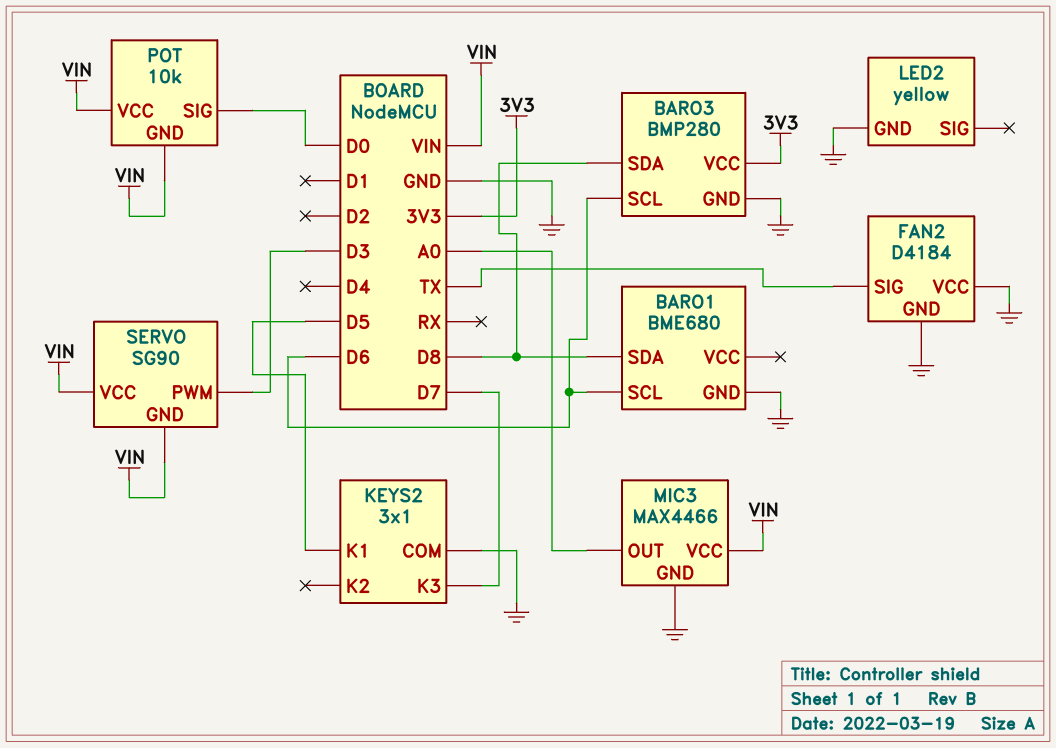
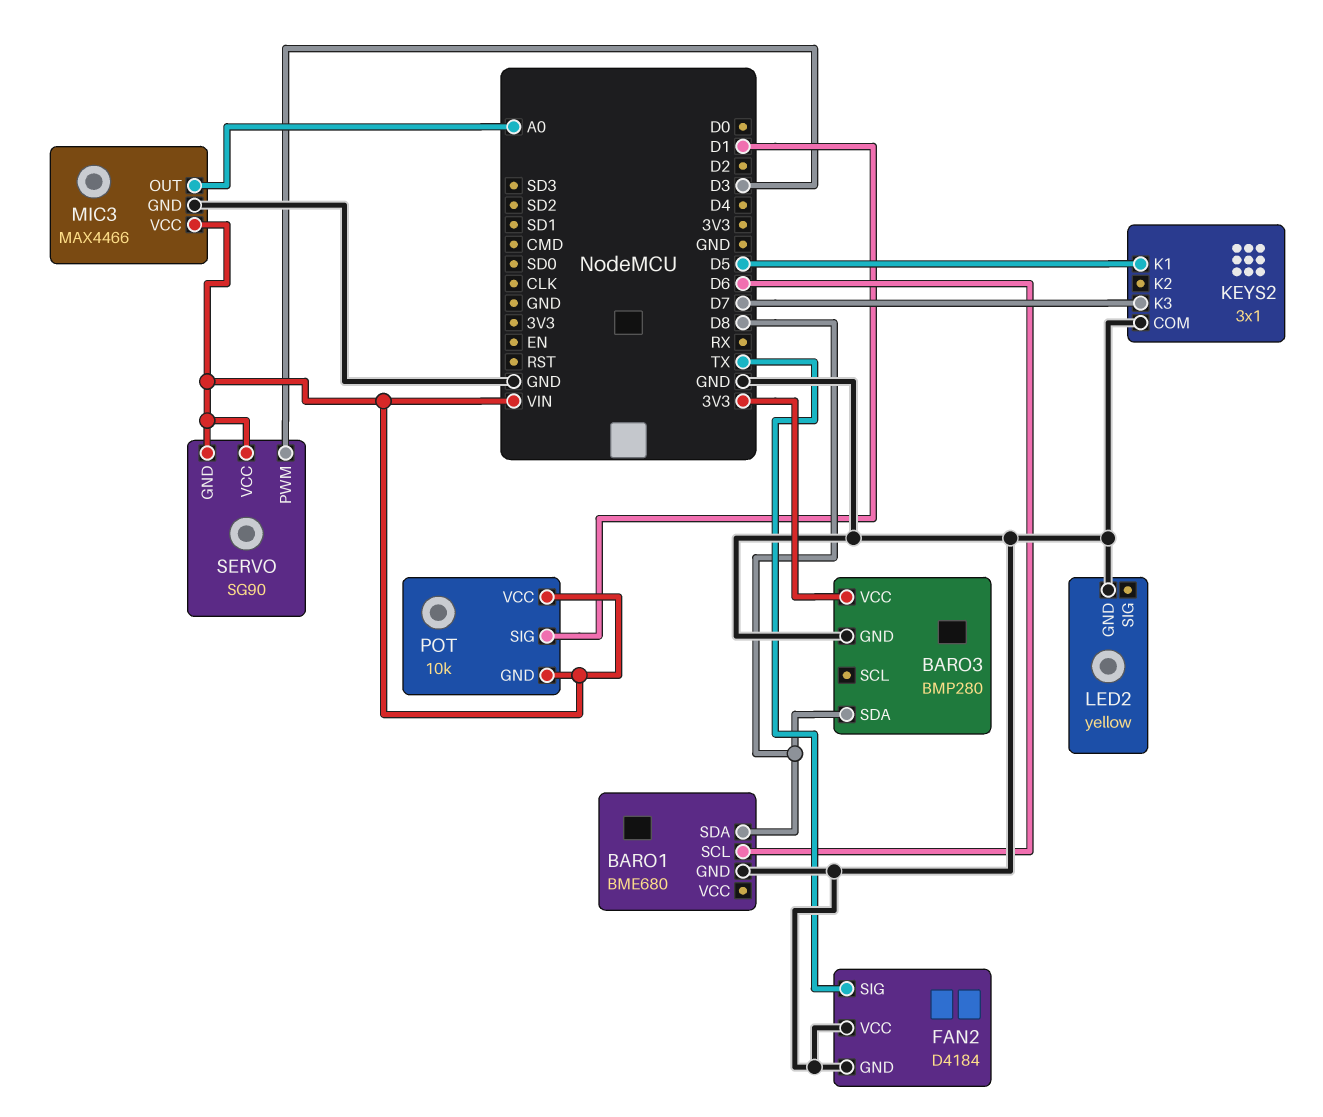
BARO3 pin SCL: D6 -> none
POT pin SIG: D0 -> D1

